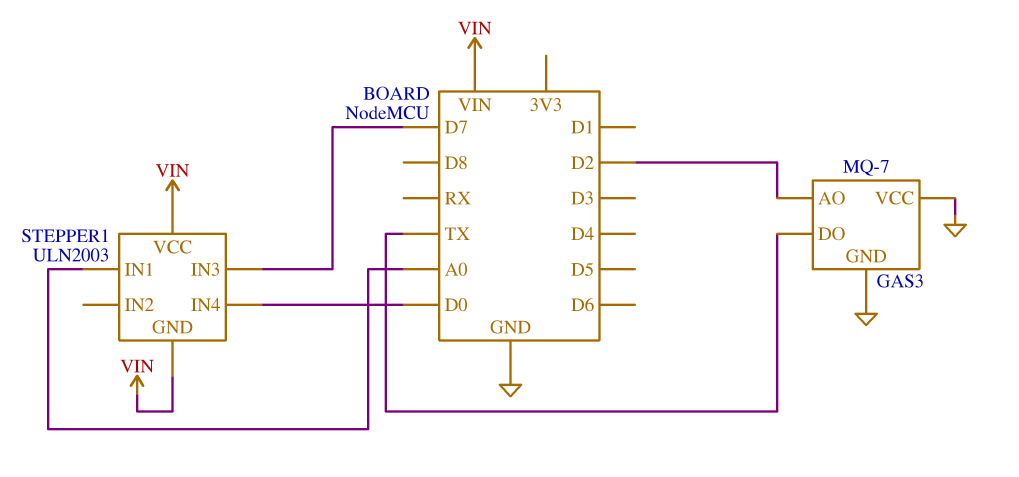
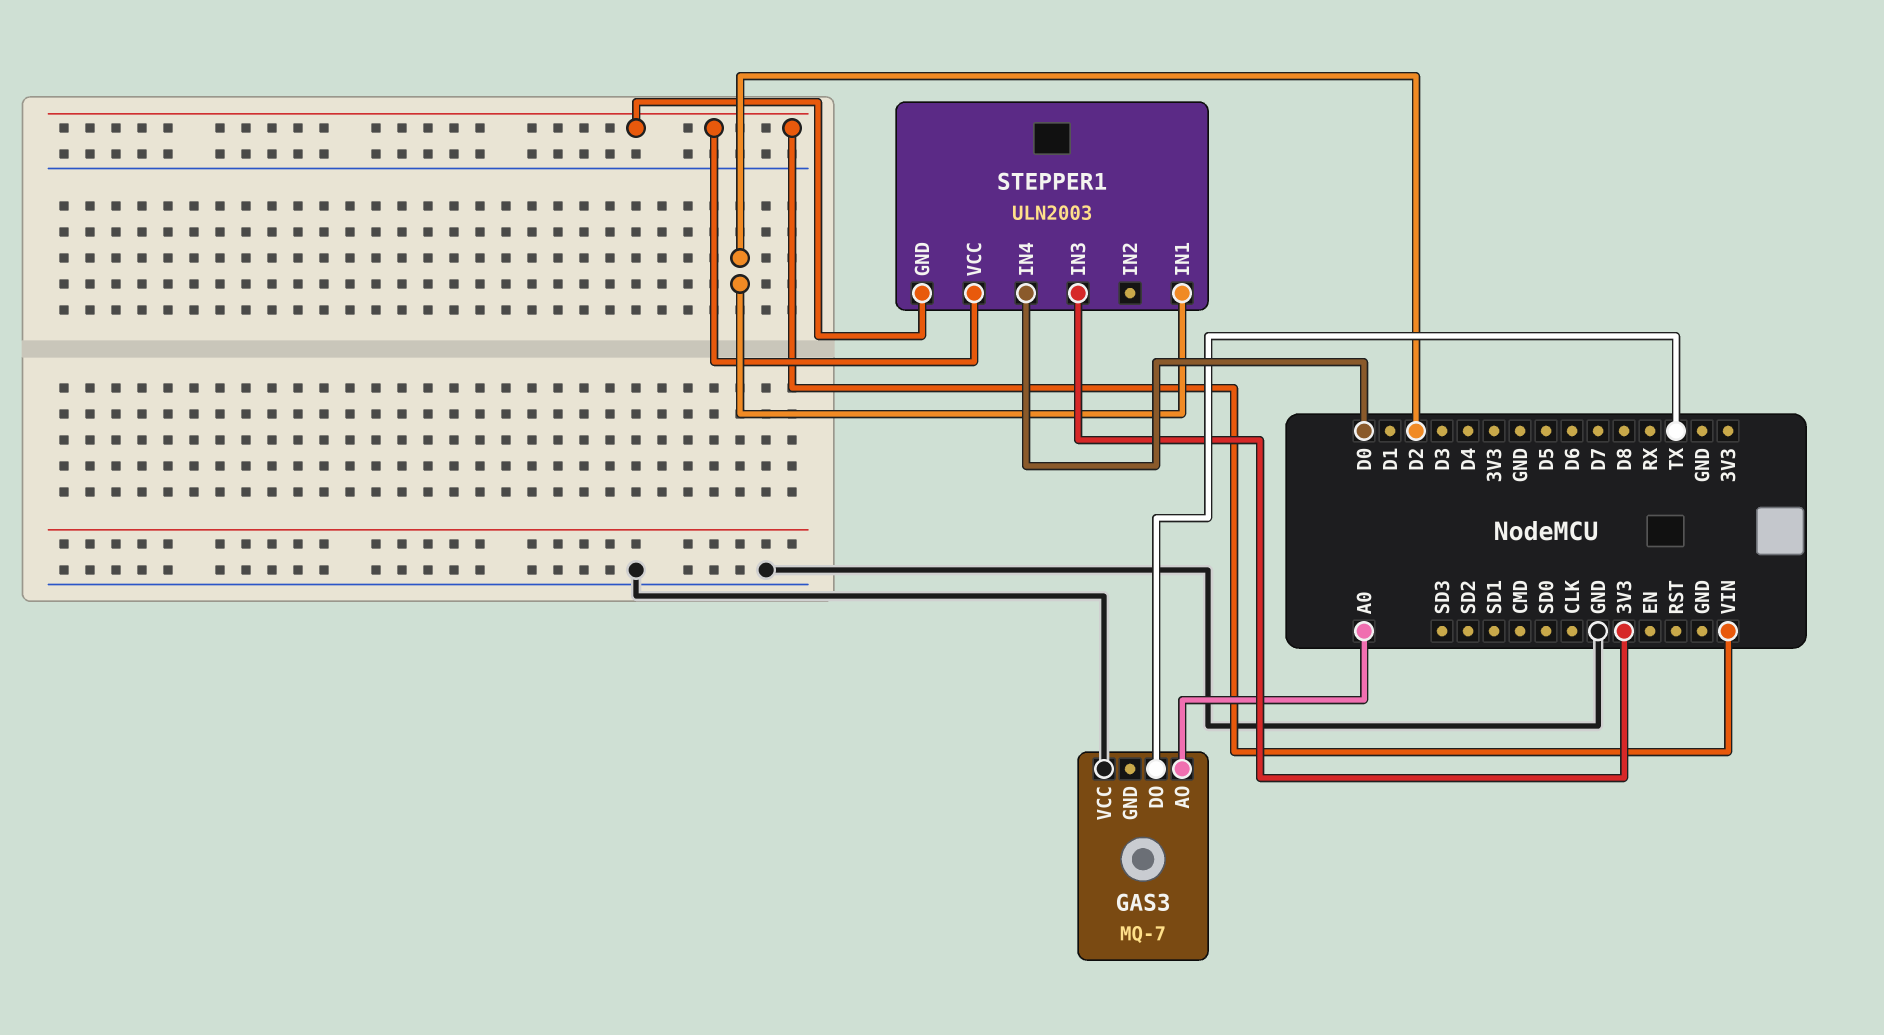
GAS3 pin AO: D2 -> A0
GAS3 pin GND: GND -> none
STEPPER1 pin IN1: A0 -> D2
STEPPER1 pin IN3: D7 -> 3V3

